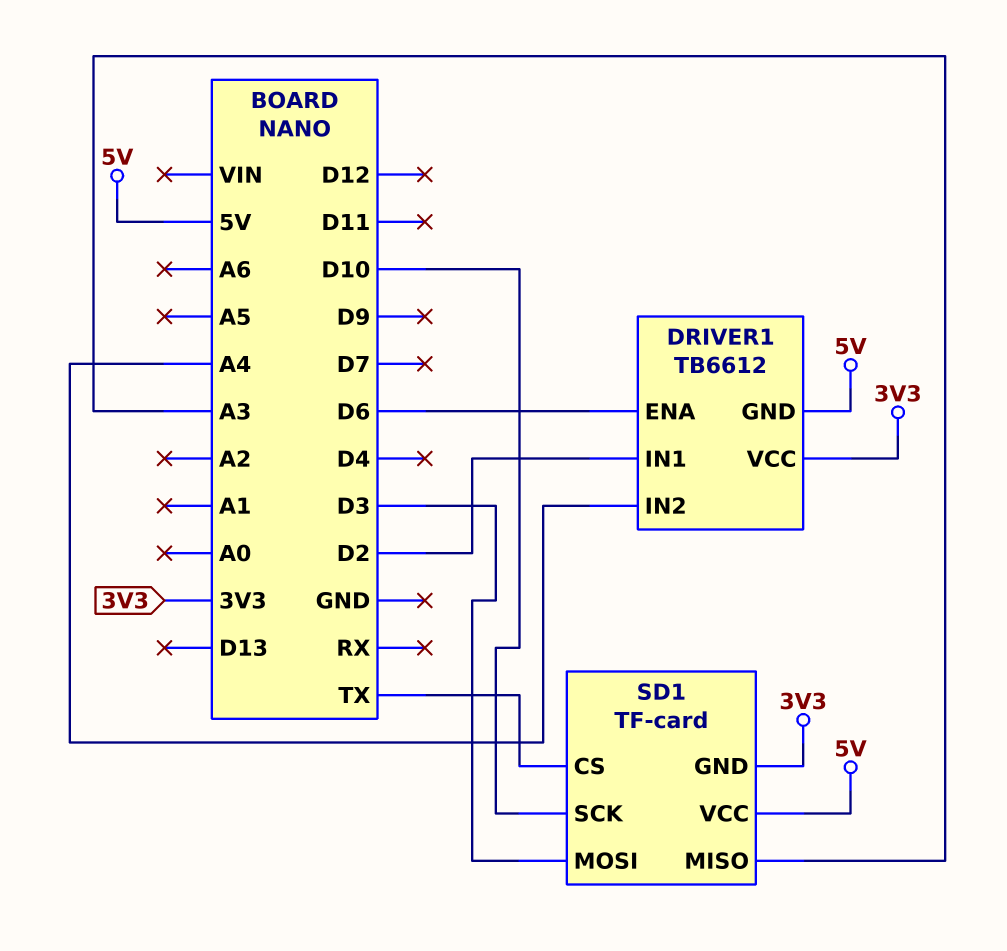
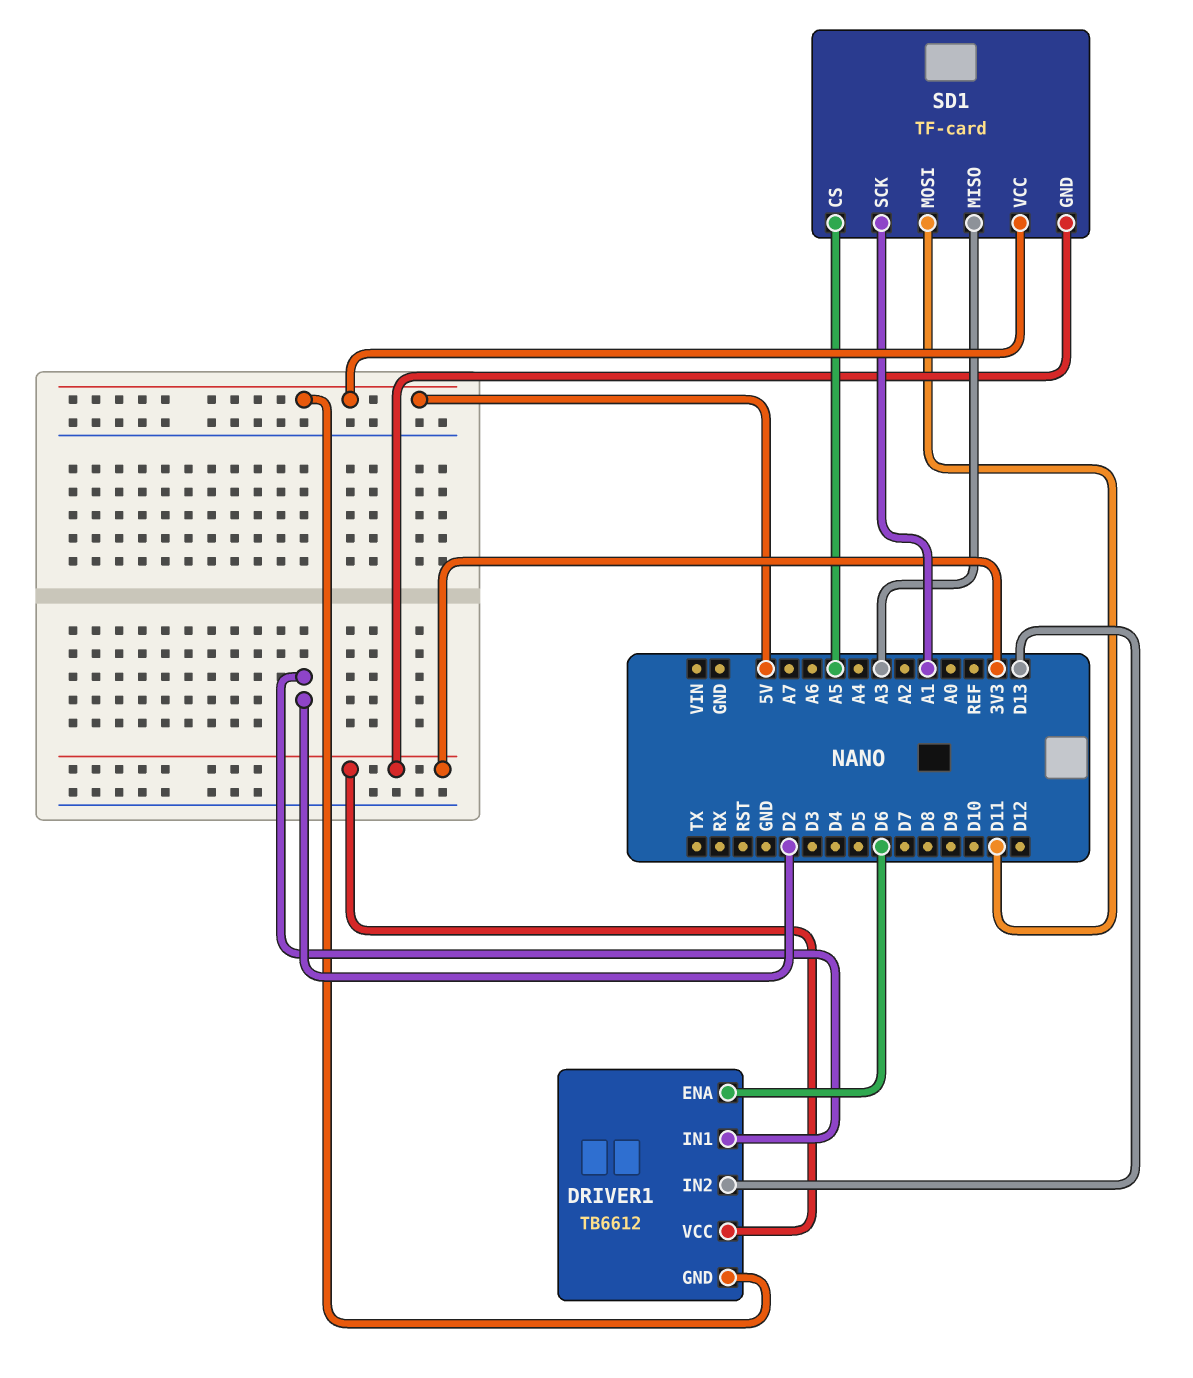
DRIVER1 pin IN2: A4 -> D13
SD1 pin CS: TX -> A5
SD1 pin MOSI: D3 -> D11
SD1 pin SCK: D10 -> A1

